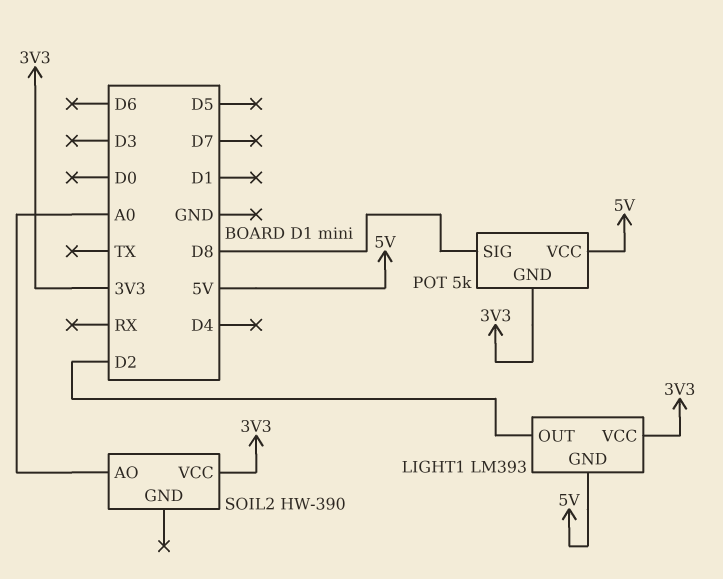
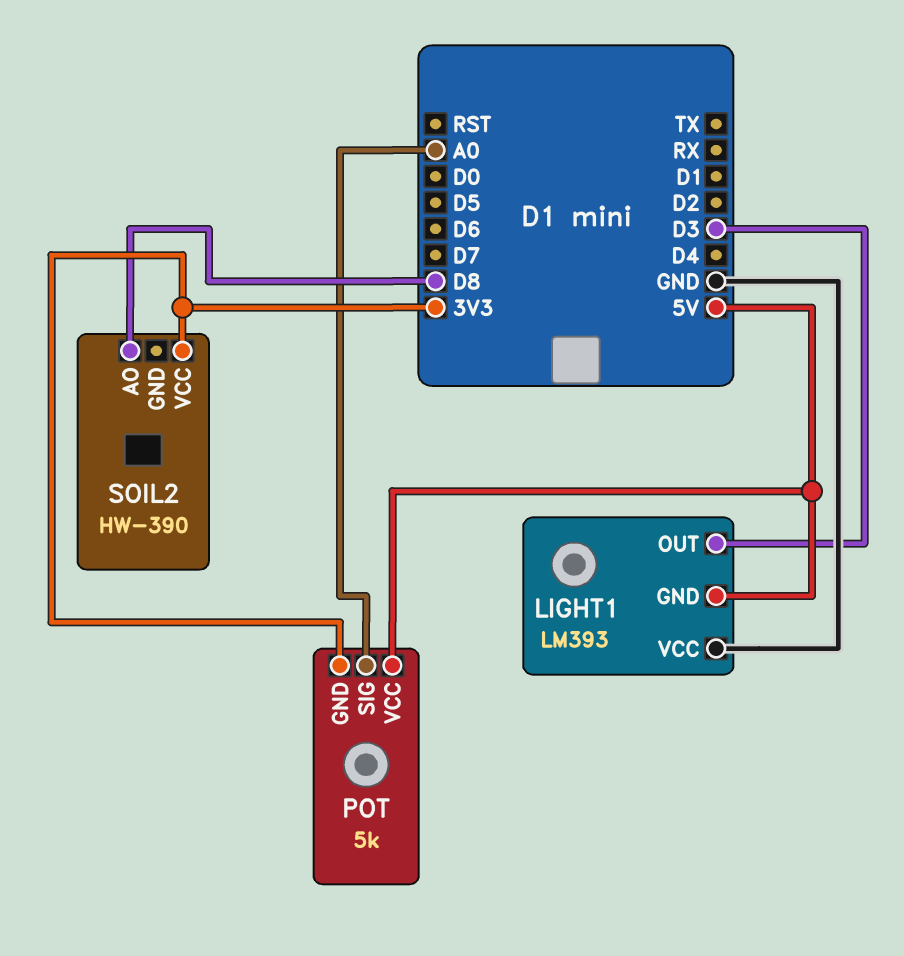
LIGHT1 pin OUT: D2 -> D3
LIGHT1 pin VCC: 3V3 -> GND
POT pin SIG: D8 -> A0
SOIL2 pin AO: A0 -> D8

